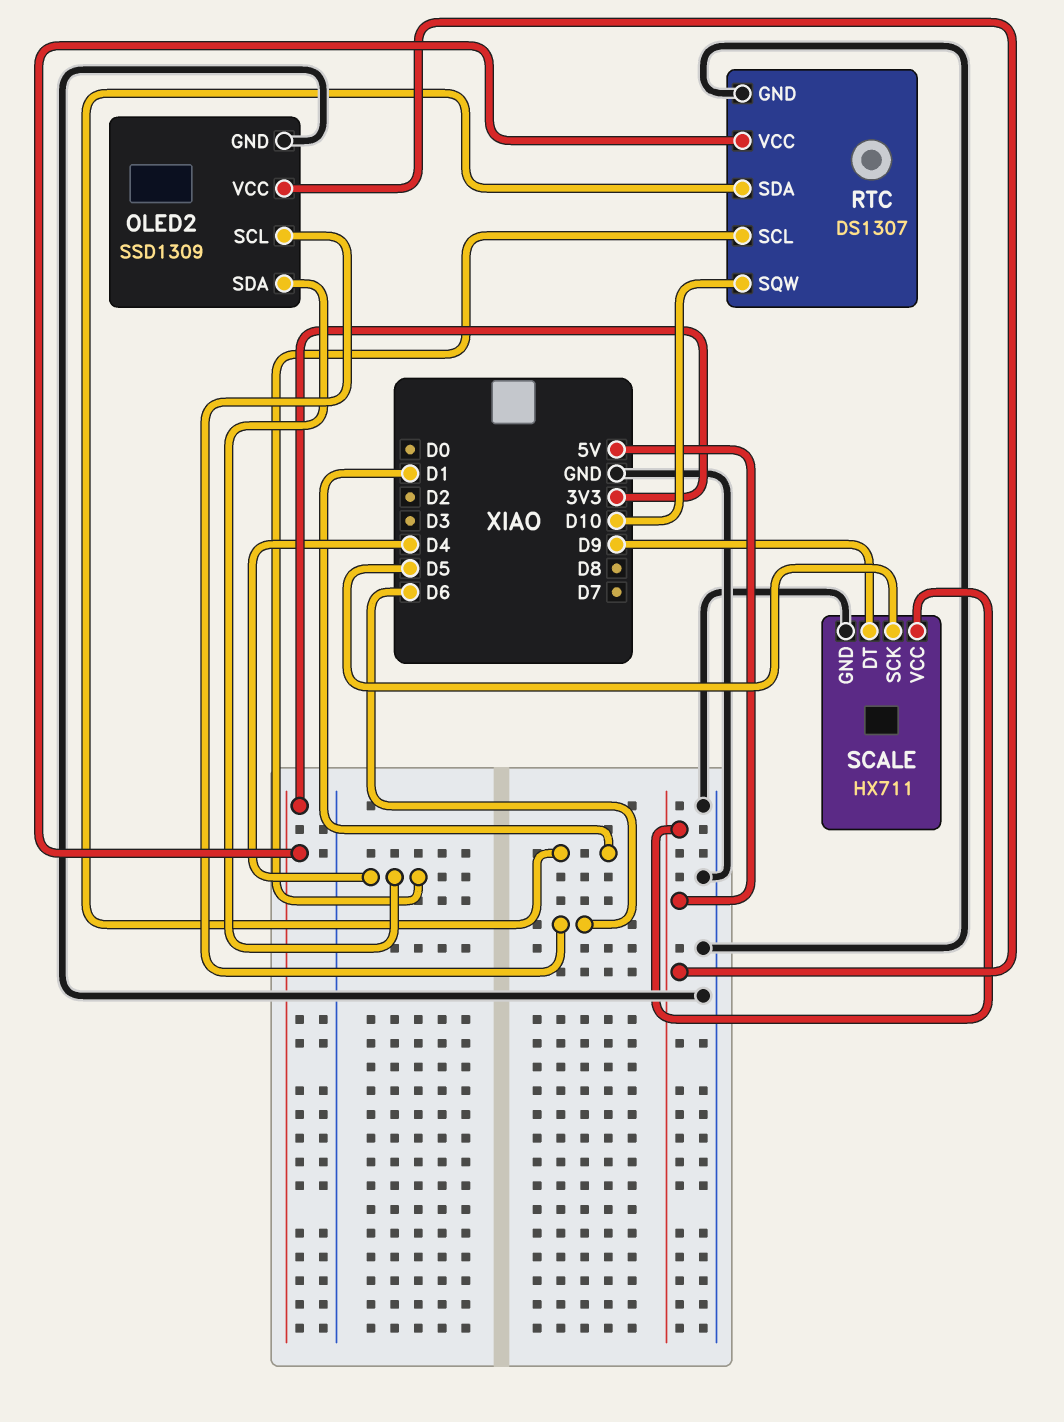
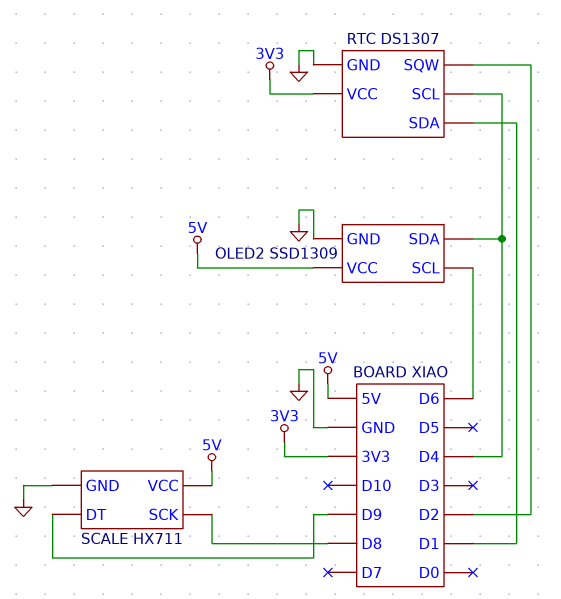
RTC pin SQW: D10 -> D2
SCALE pin SCK: D5 -> D8

